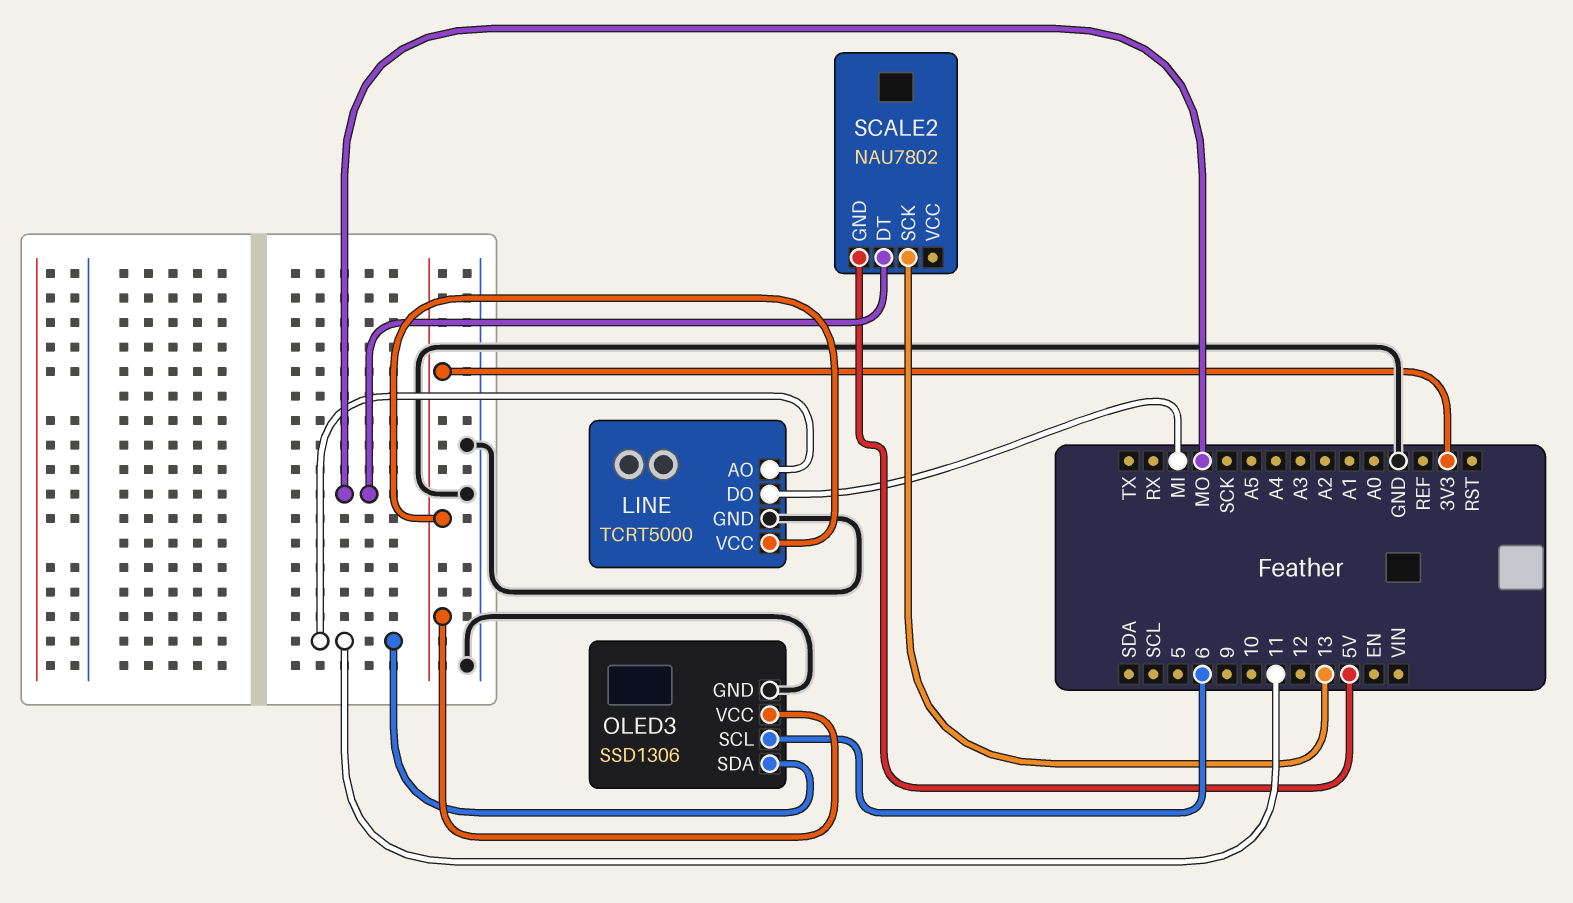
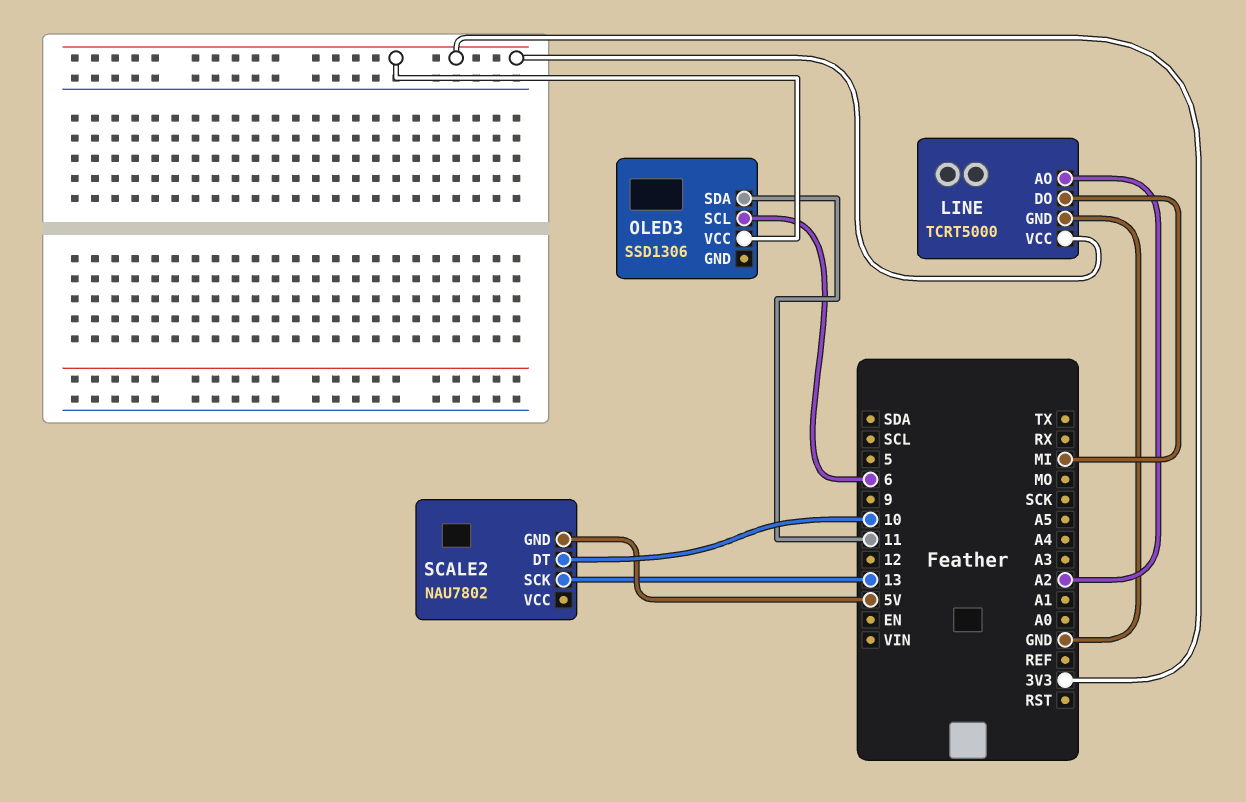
LINE pin AO: 11 -> A2
OLED3 pin GND: GND -> none
SCALE2 pin DT: MO -> 10

